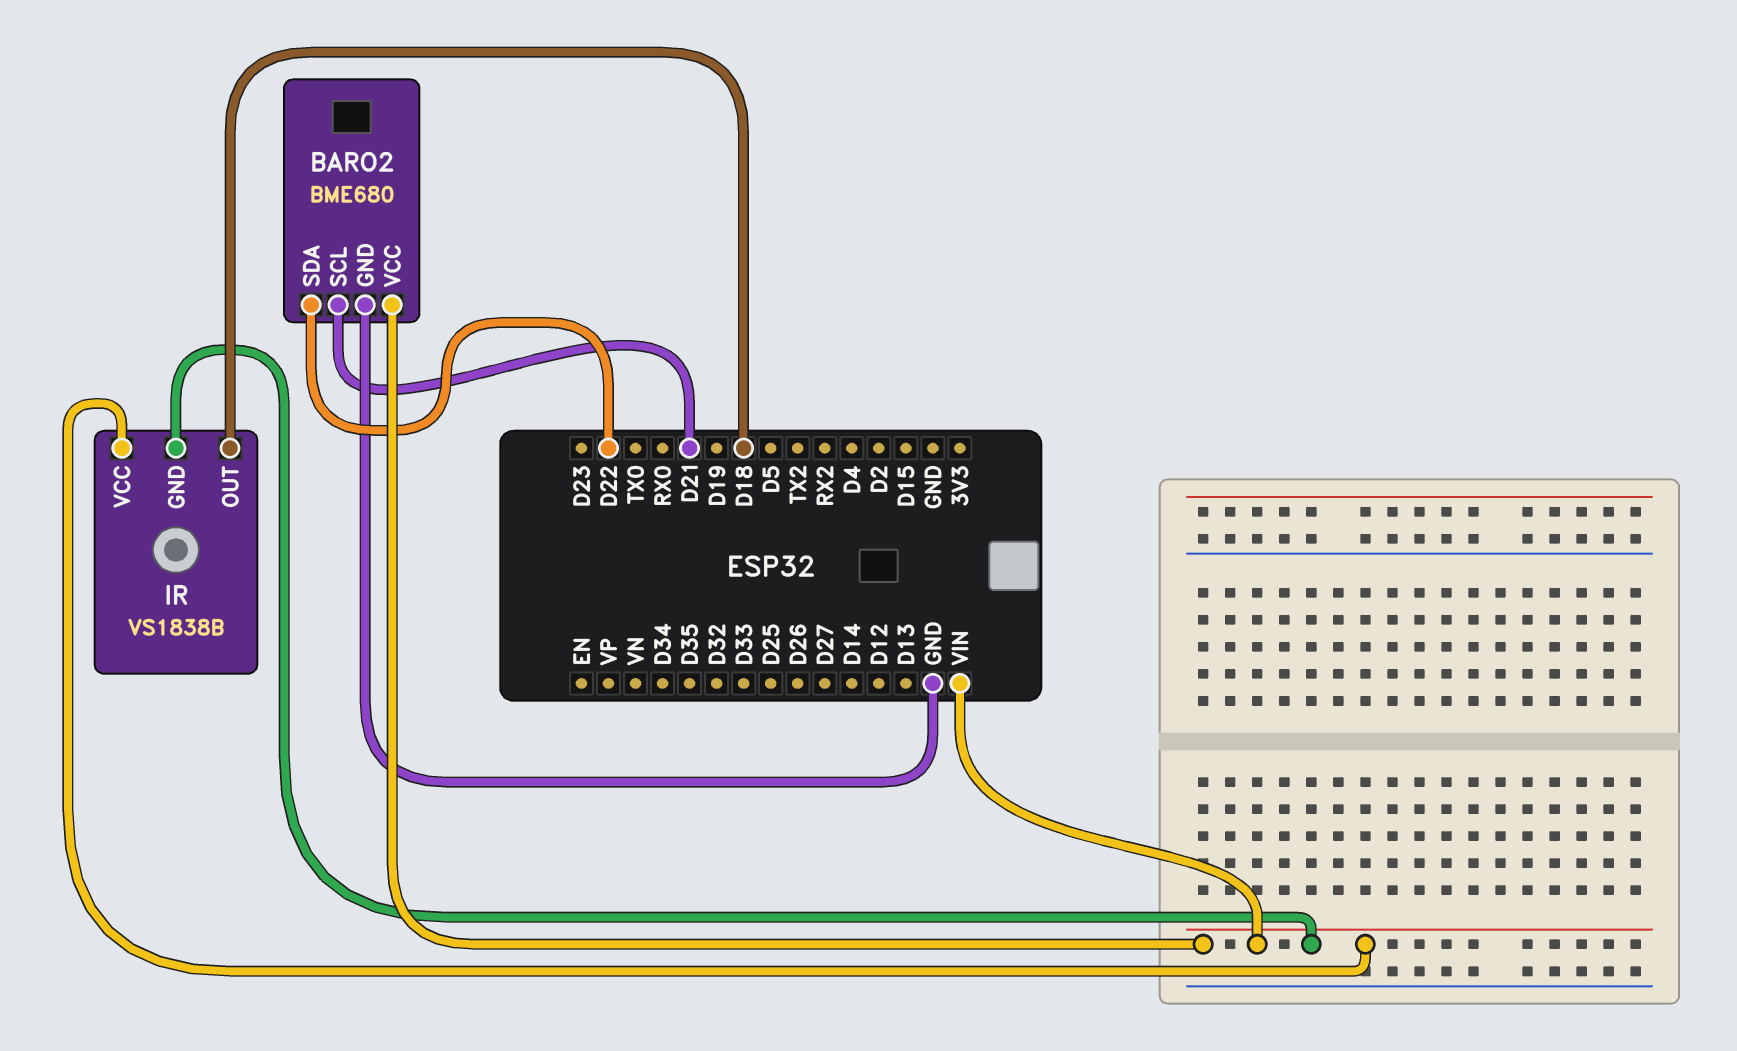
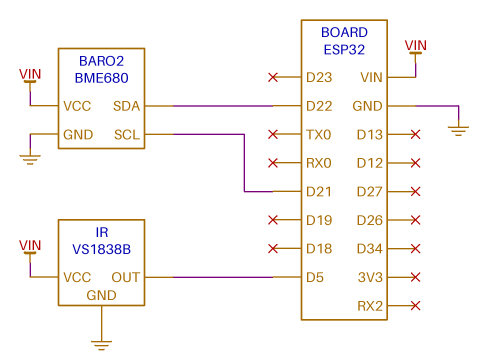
IR pin GND: VIN -> GND
IR pin OUT: D18 -> D5

